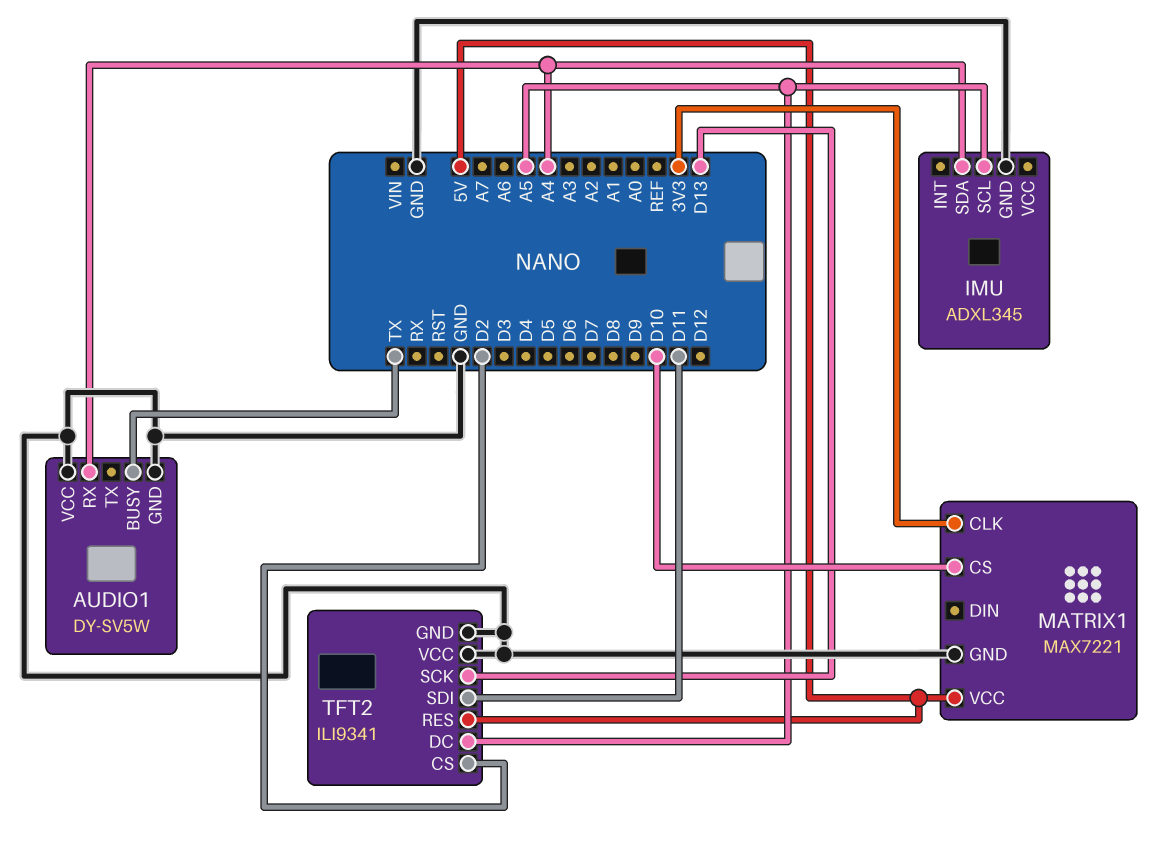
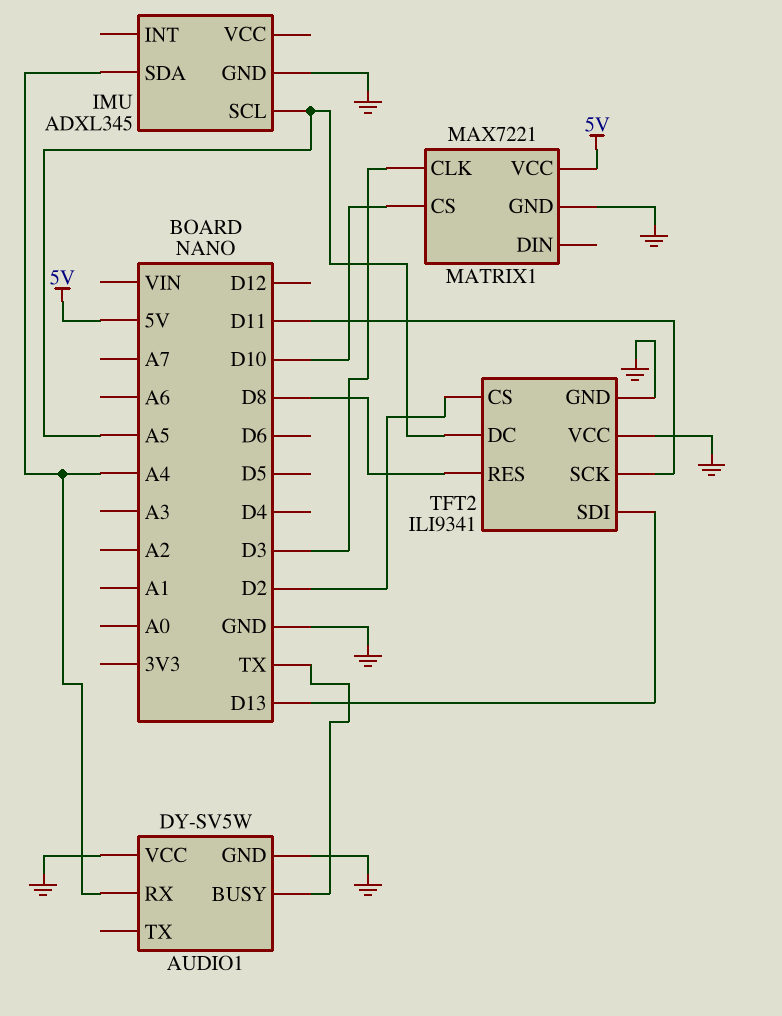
MATRIX1 pin CLK: 3V3 -> D3
TFT2 pin RES: 5V -> D8
TFT2 pin SCK: D13 -> D11
TFT2 pin SDI: D11 -> D13

